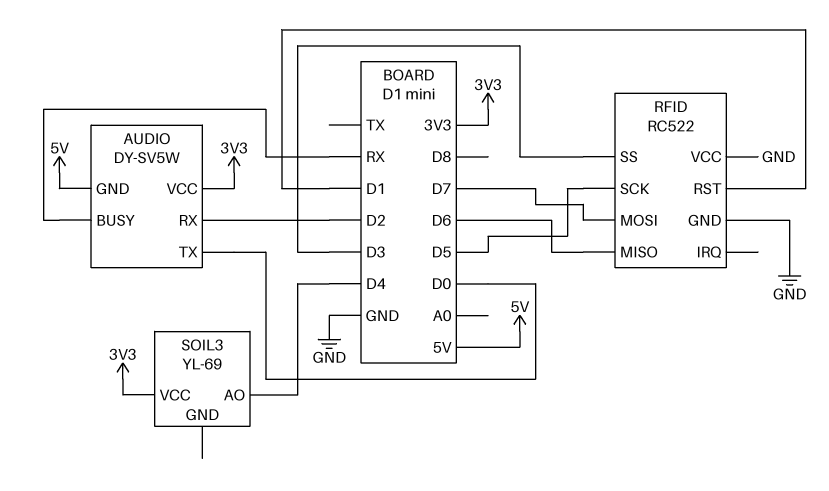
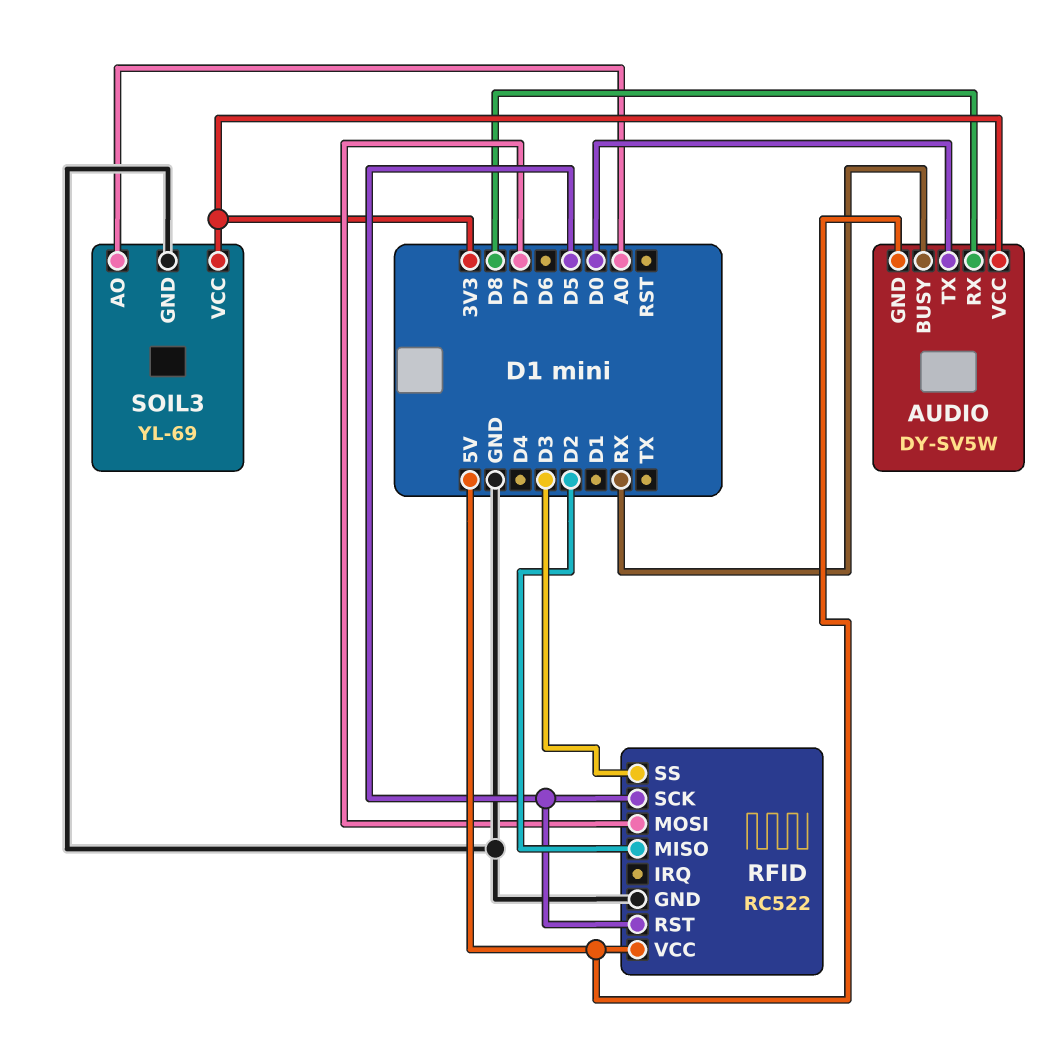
AUDIO pin RX: D2 -> D8
RFID pin MISO: D6 -> D2
RFID pin RST: D1 -> D5
RFID pin VCC: GND -> 5V
SOIL3 pin AO: D4 -> A0
SOIL3 pin GND: none -> GND

